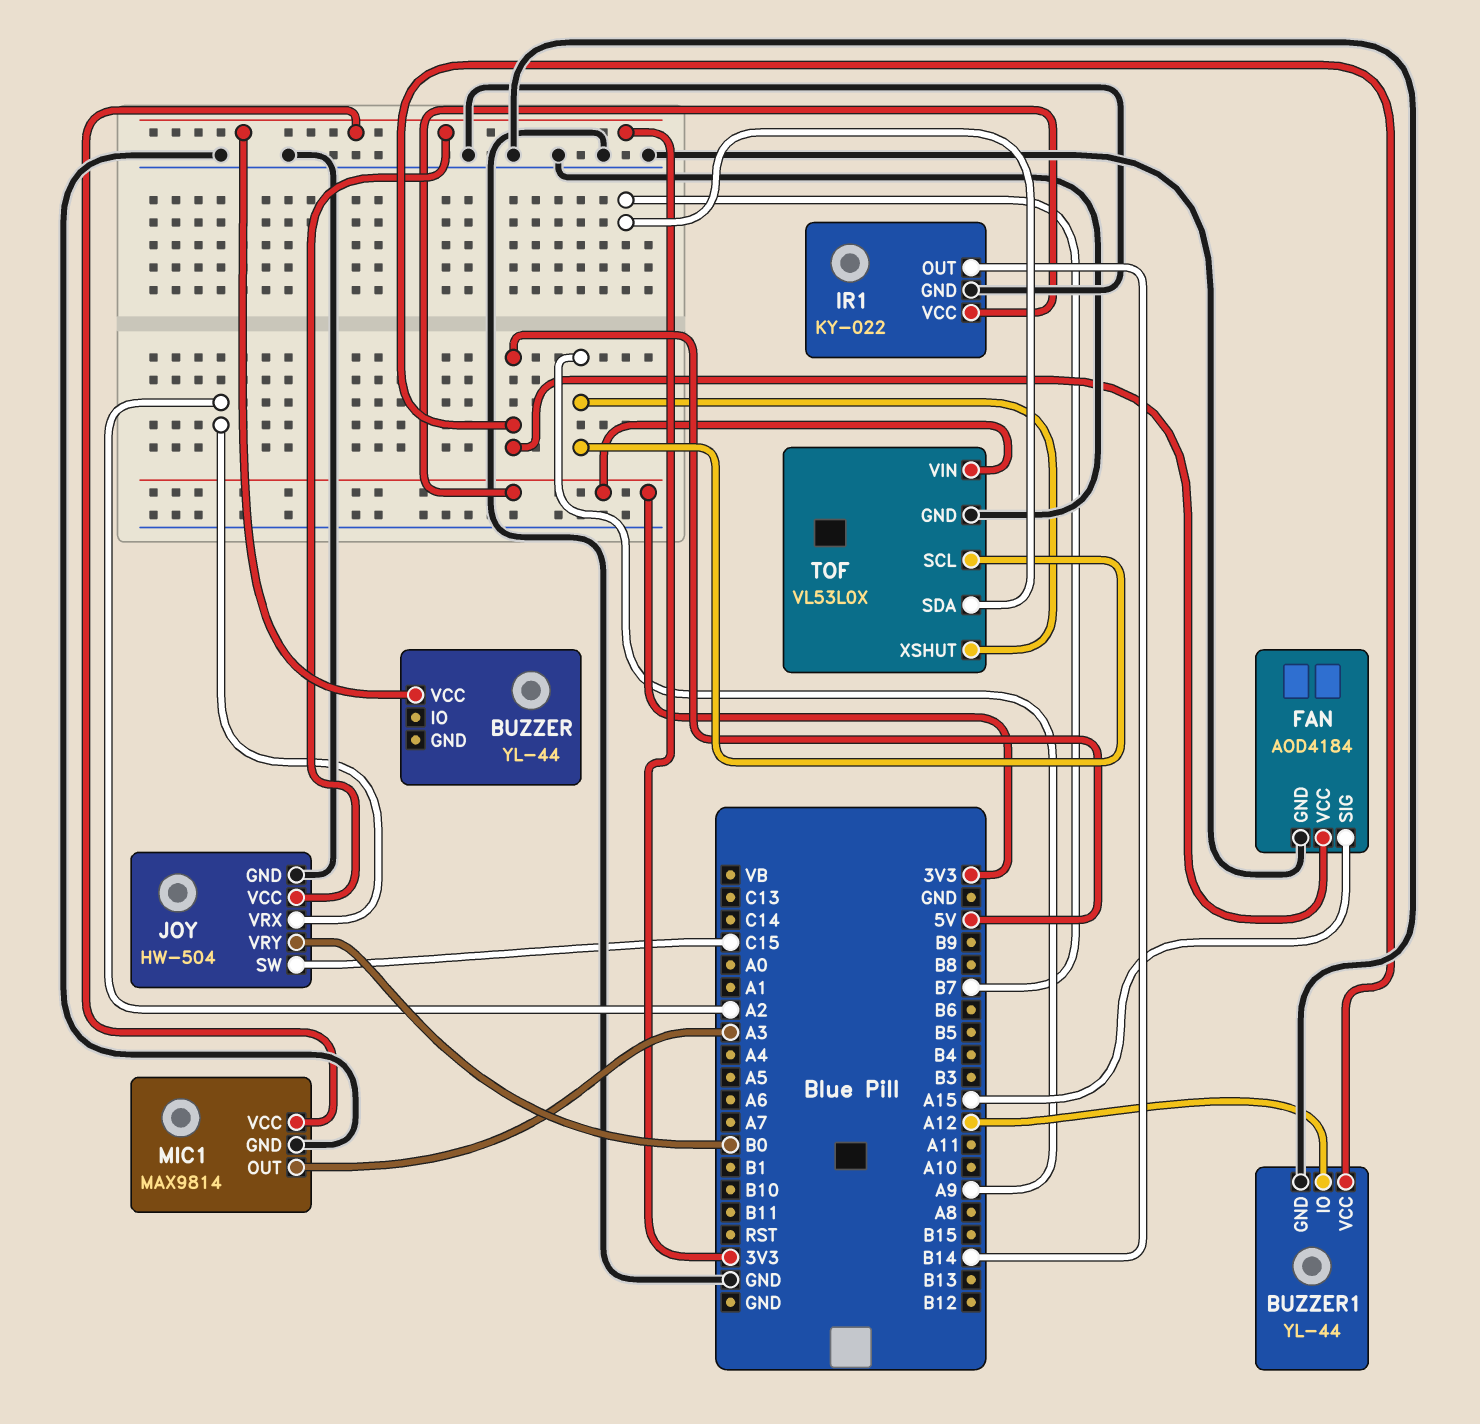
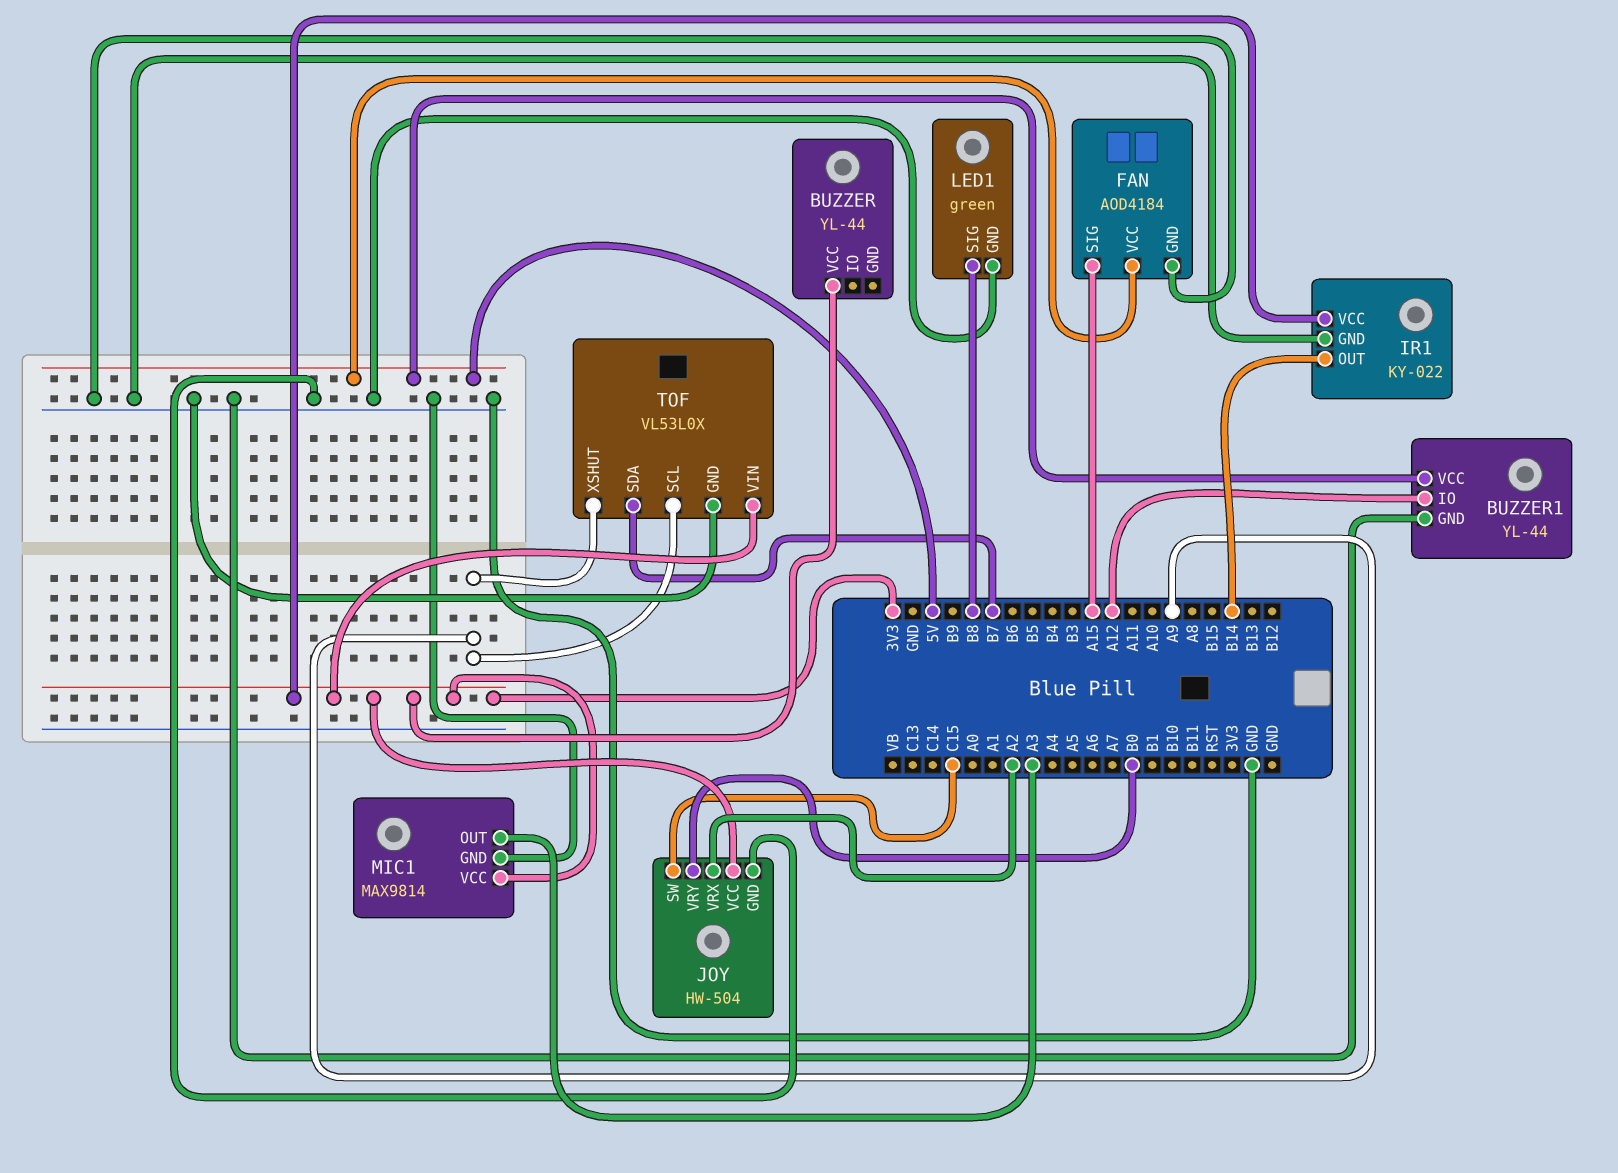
LED1: none -> green
LED1 pin GND: none -> GND
LED1 pin SIG: none -> B8

